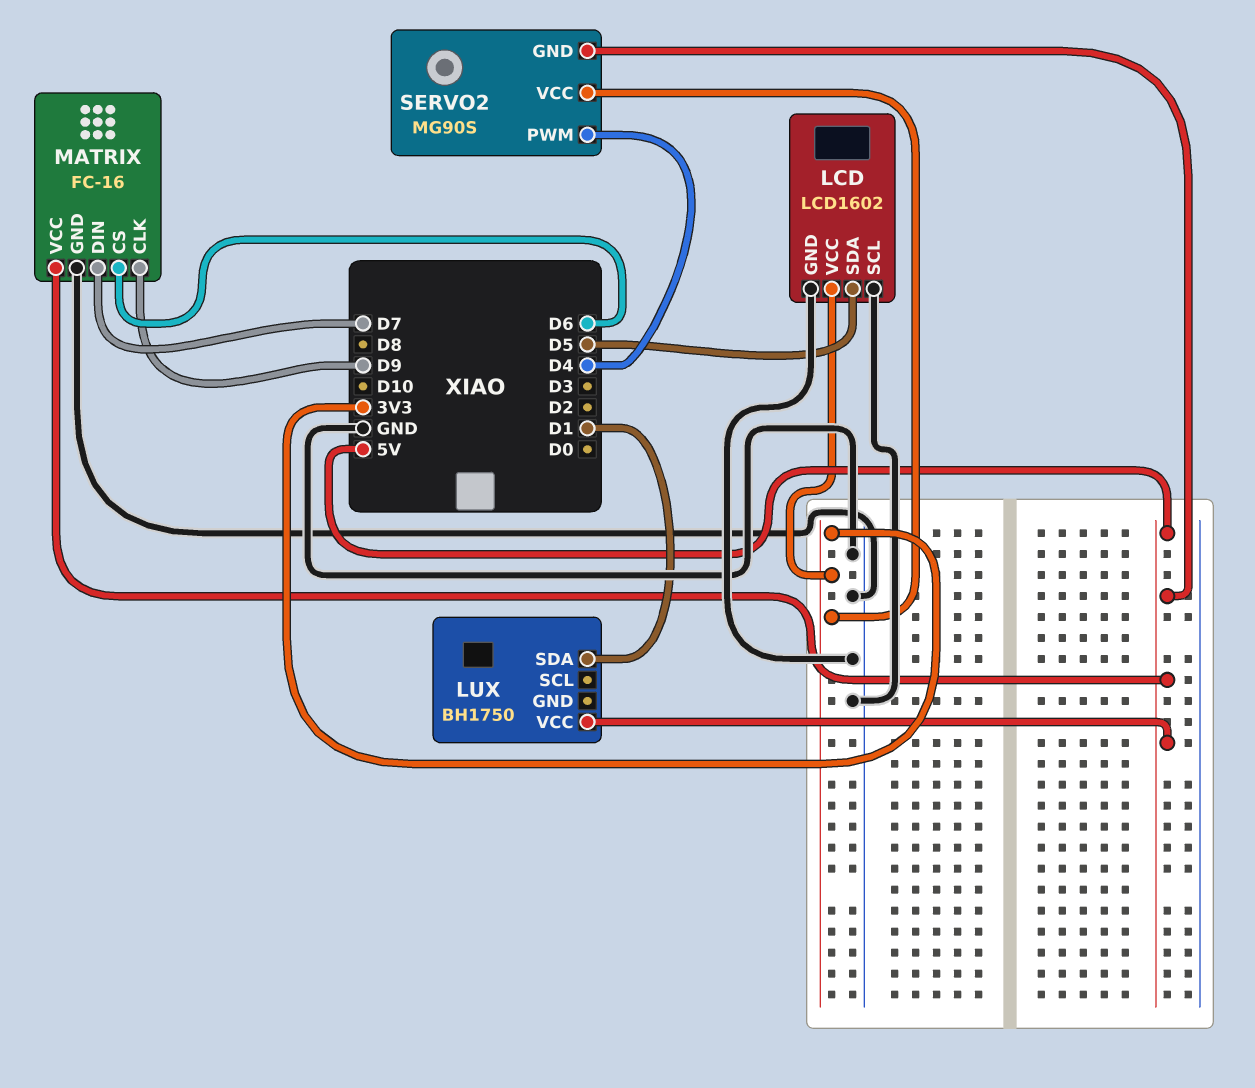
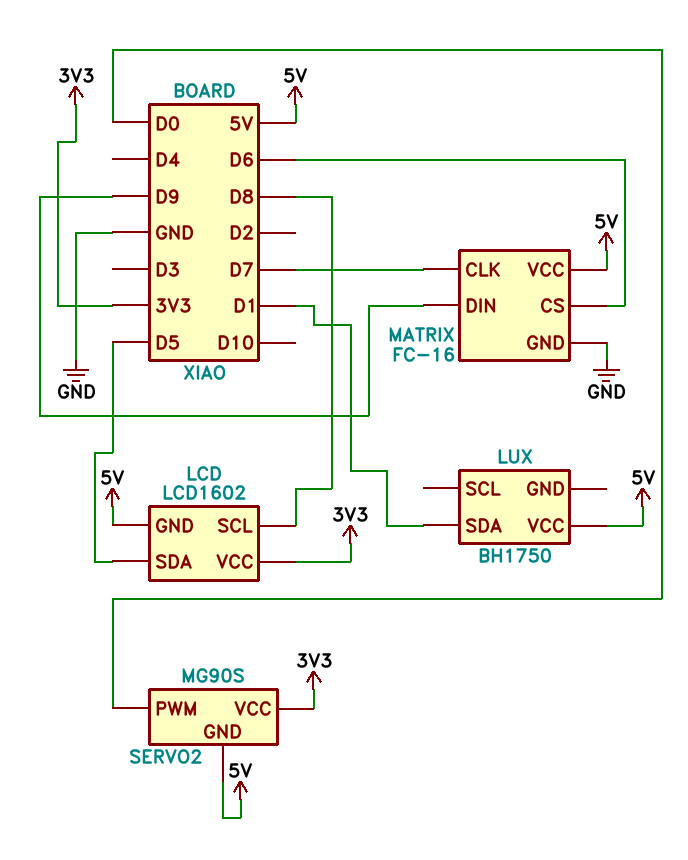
LCD pin GND: GND -> 5V
LCD pin SCL: GND -> D8
MATRIX pin CLK: D9 -> D7
MATRIX pin DIN: D7 -> D9
SERVO2 pin PWM: D4 -> D0

